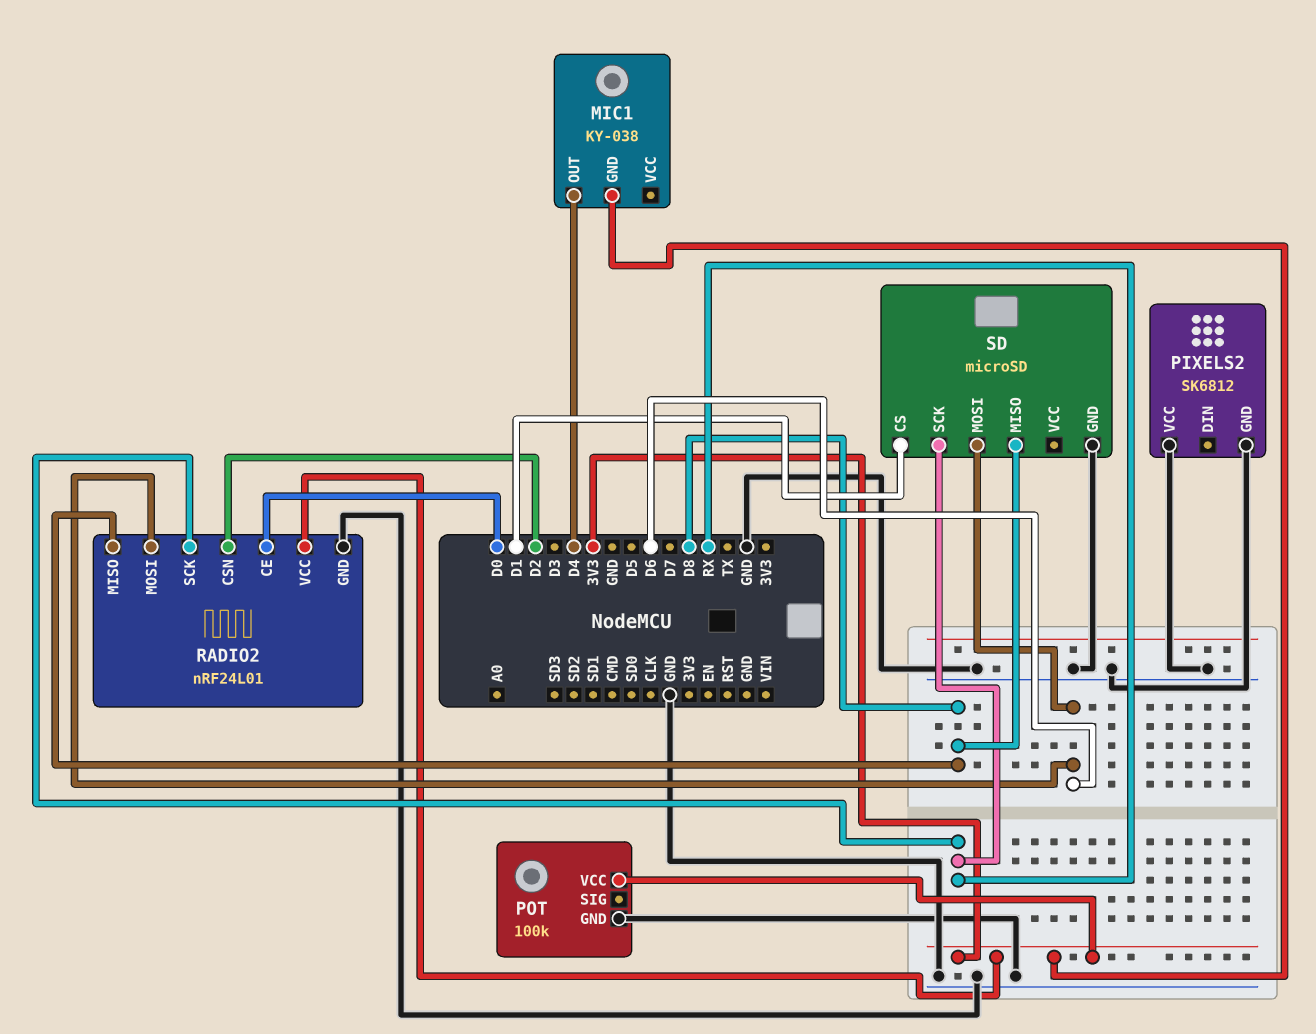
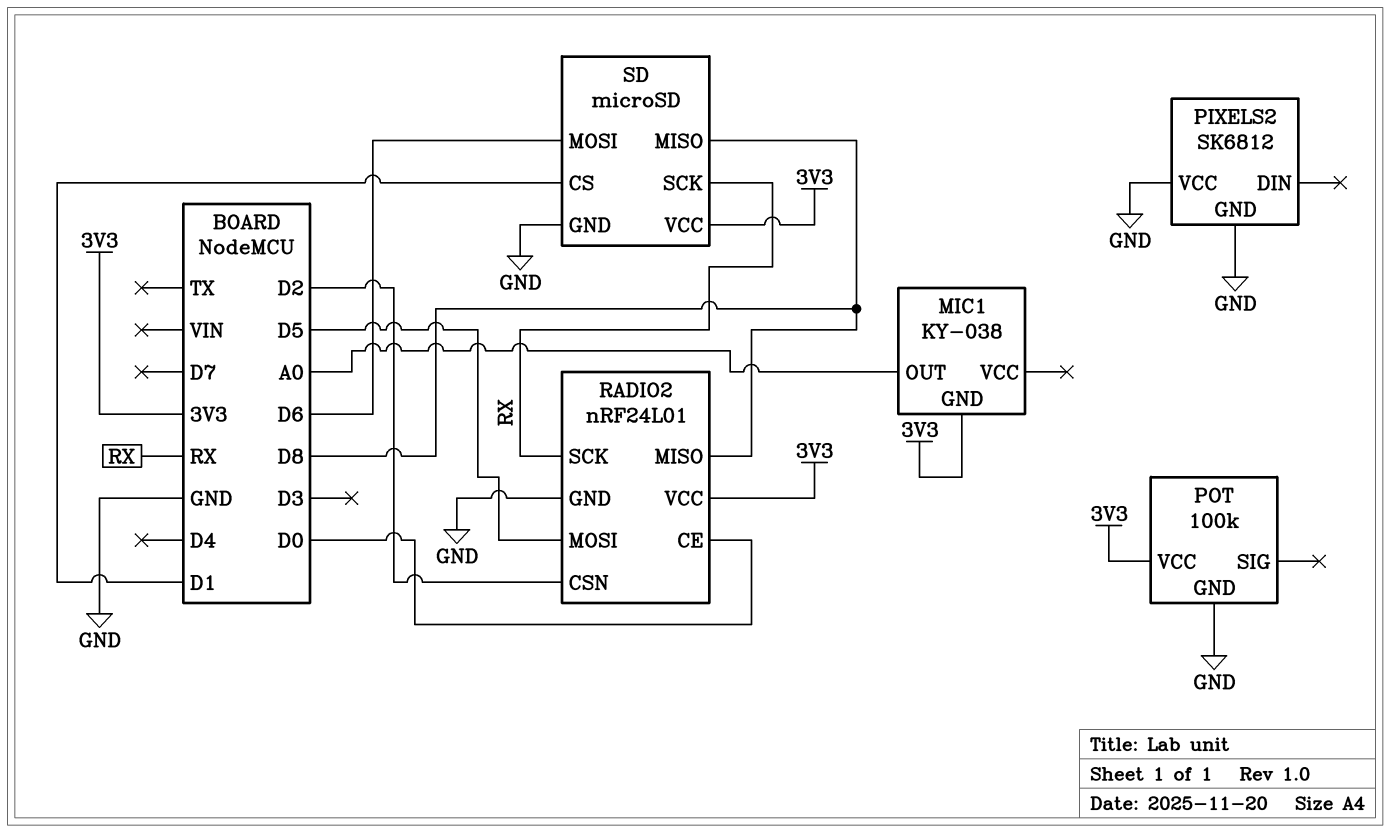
MIC1 pin OUT: D4 -> A0
RADIO2 pin MOSI: D6 -> D5
SD pin VCC: none -> 3V3

